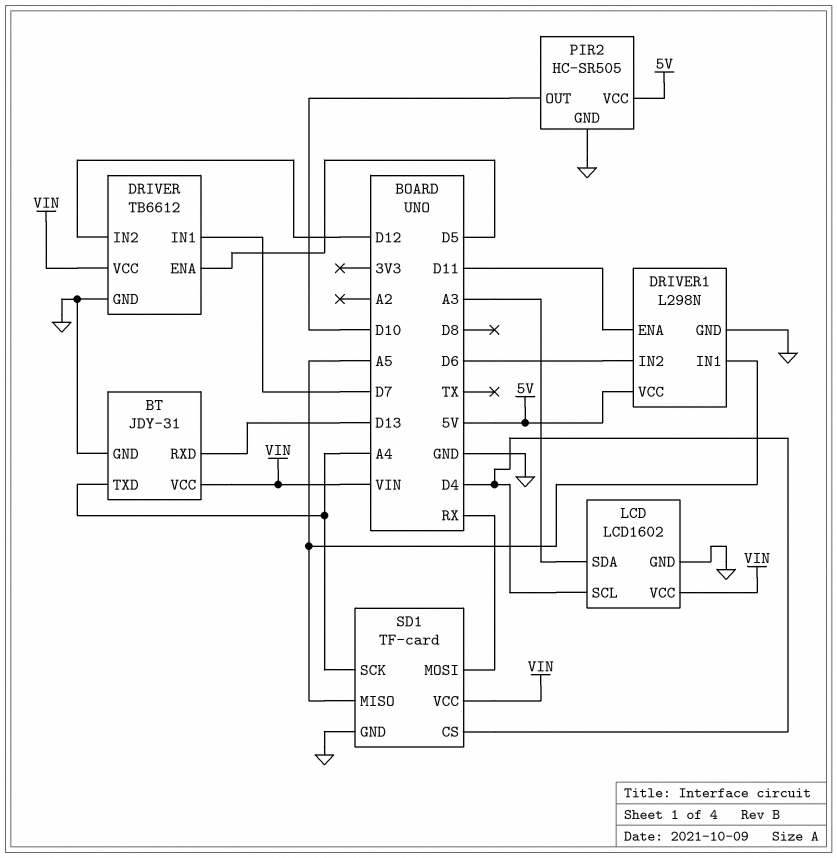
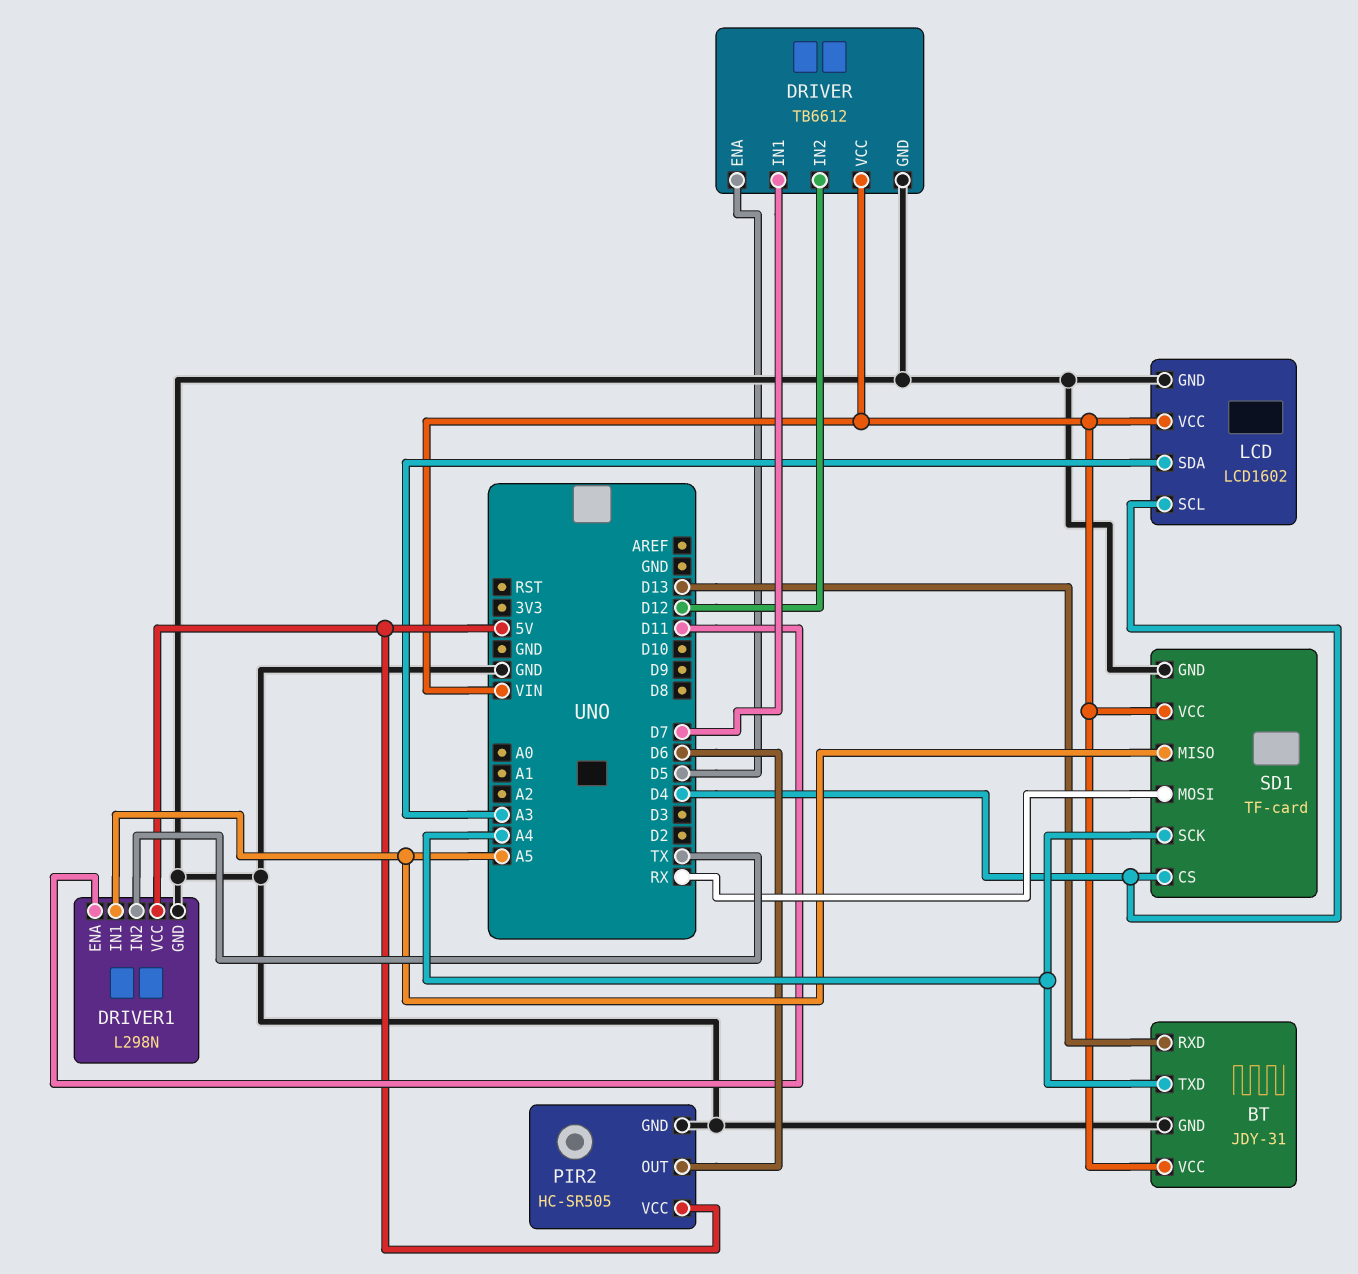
DRIVER1 pin IN2: D6 -> TX
PIR2 pin OUT: D10 -> D6

